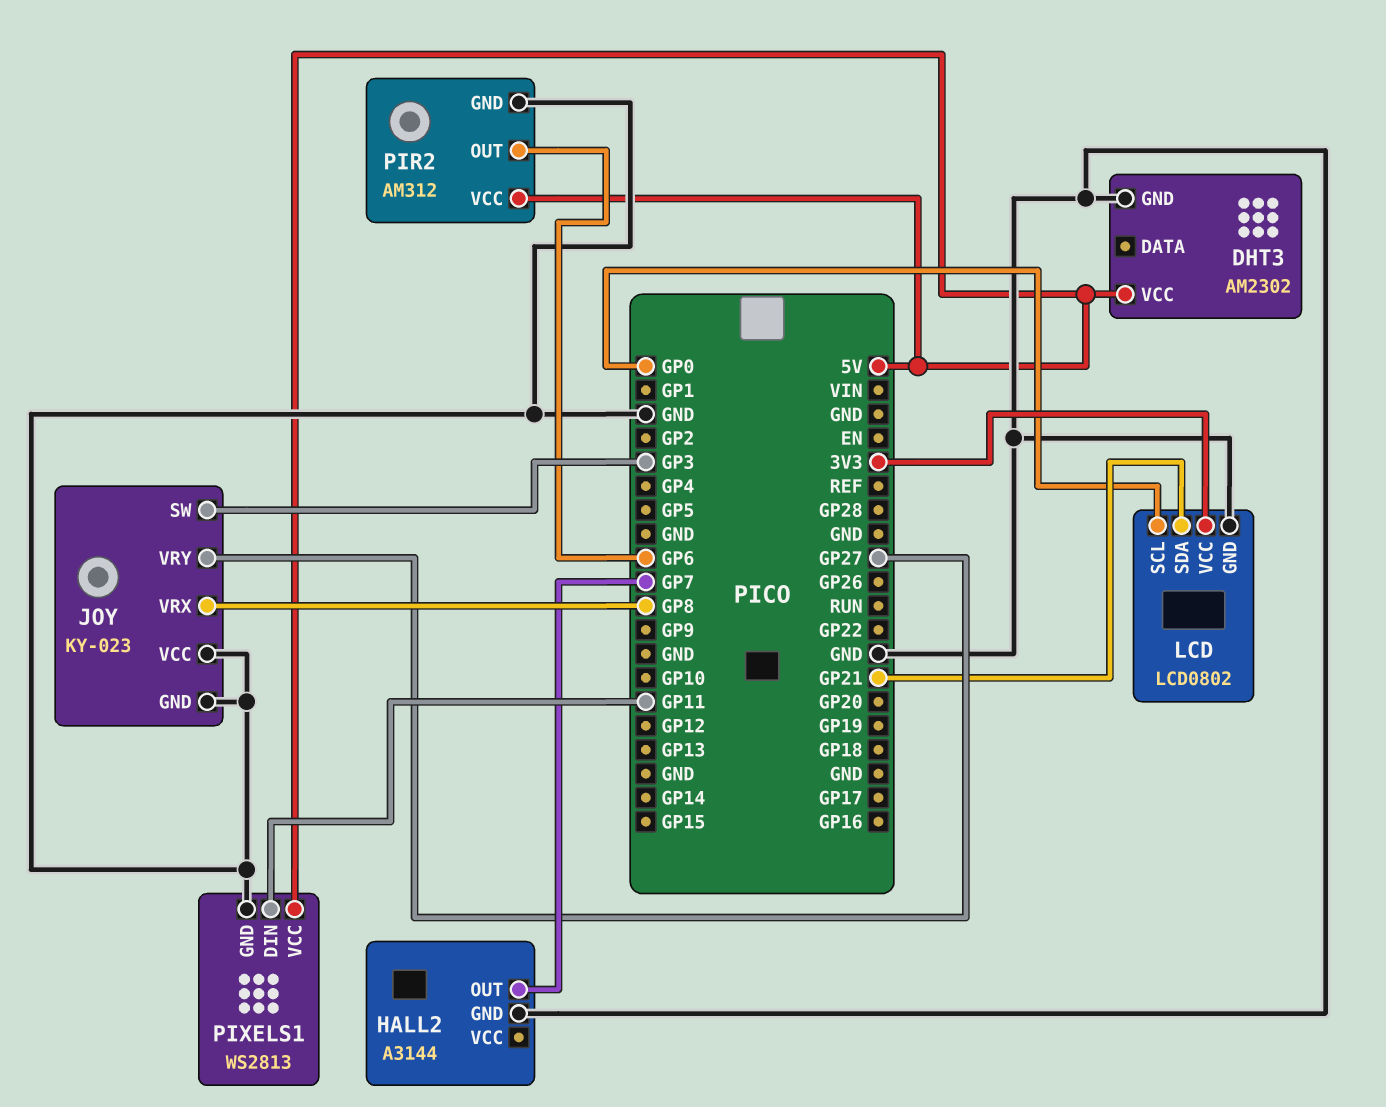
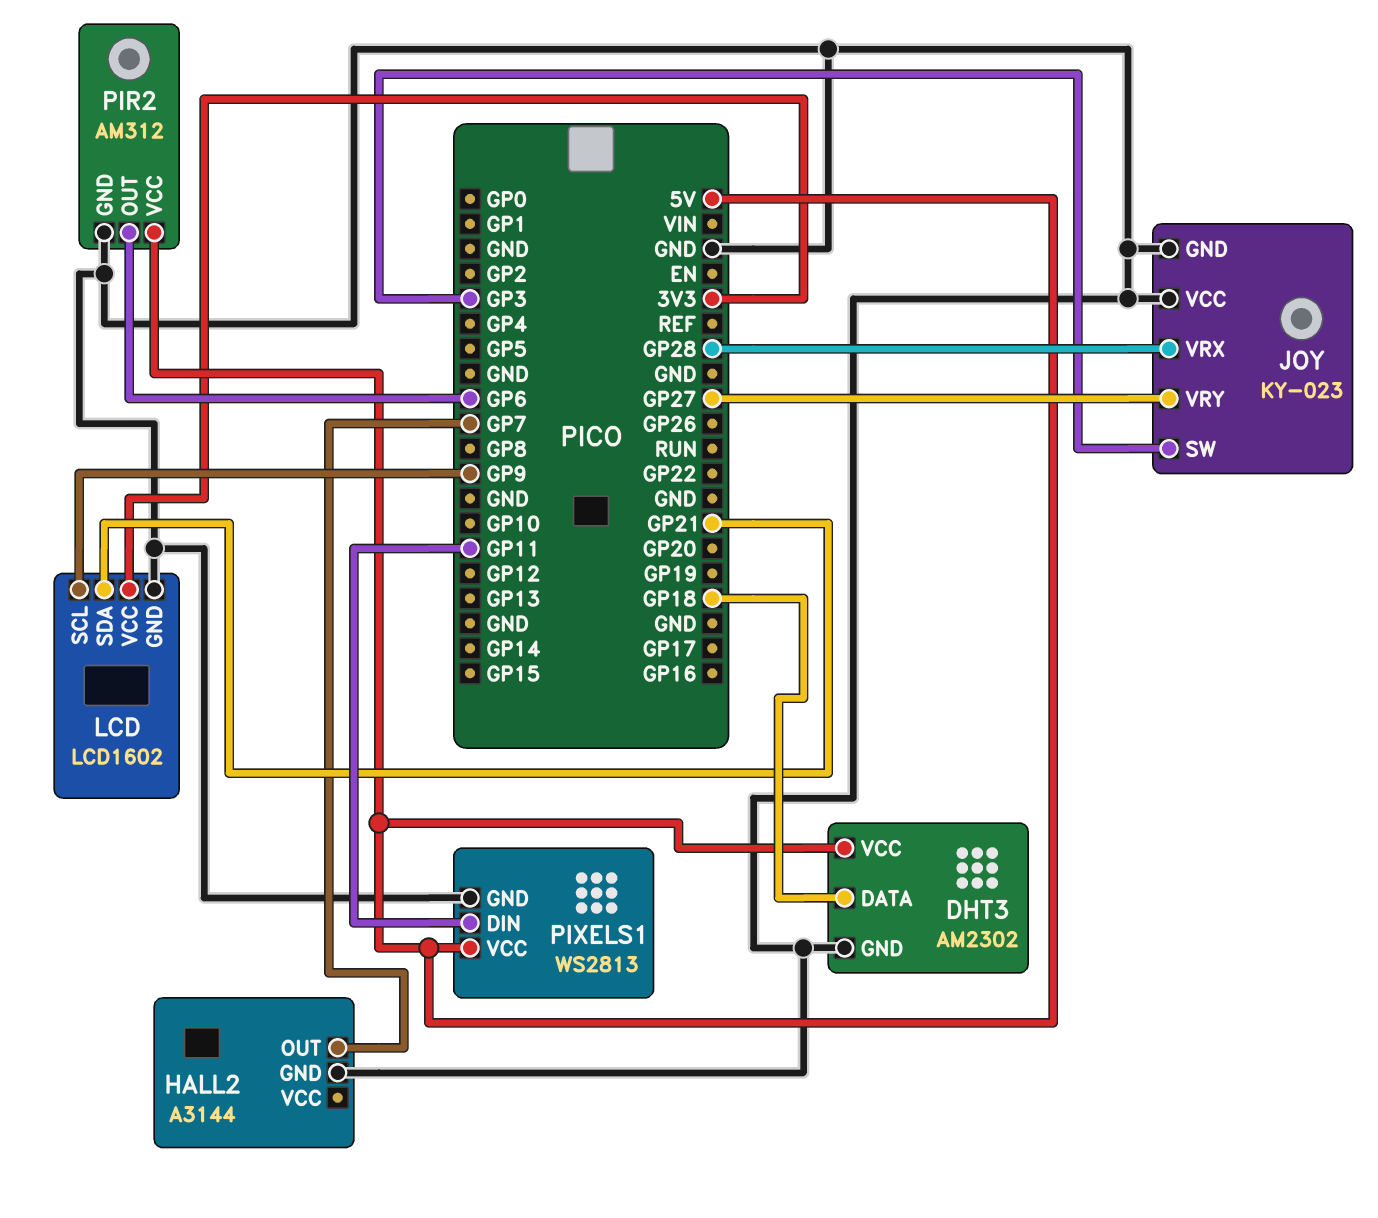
DHT3 pin DATA: none -> GP18
JOY pin VRX: GP8 -> GP28
LCD: LCD0802 -> LCD1602
LCD pin SCL: GP0 -> GP9

